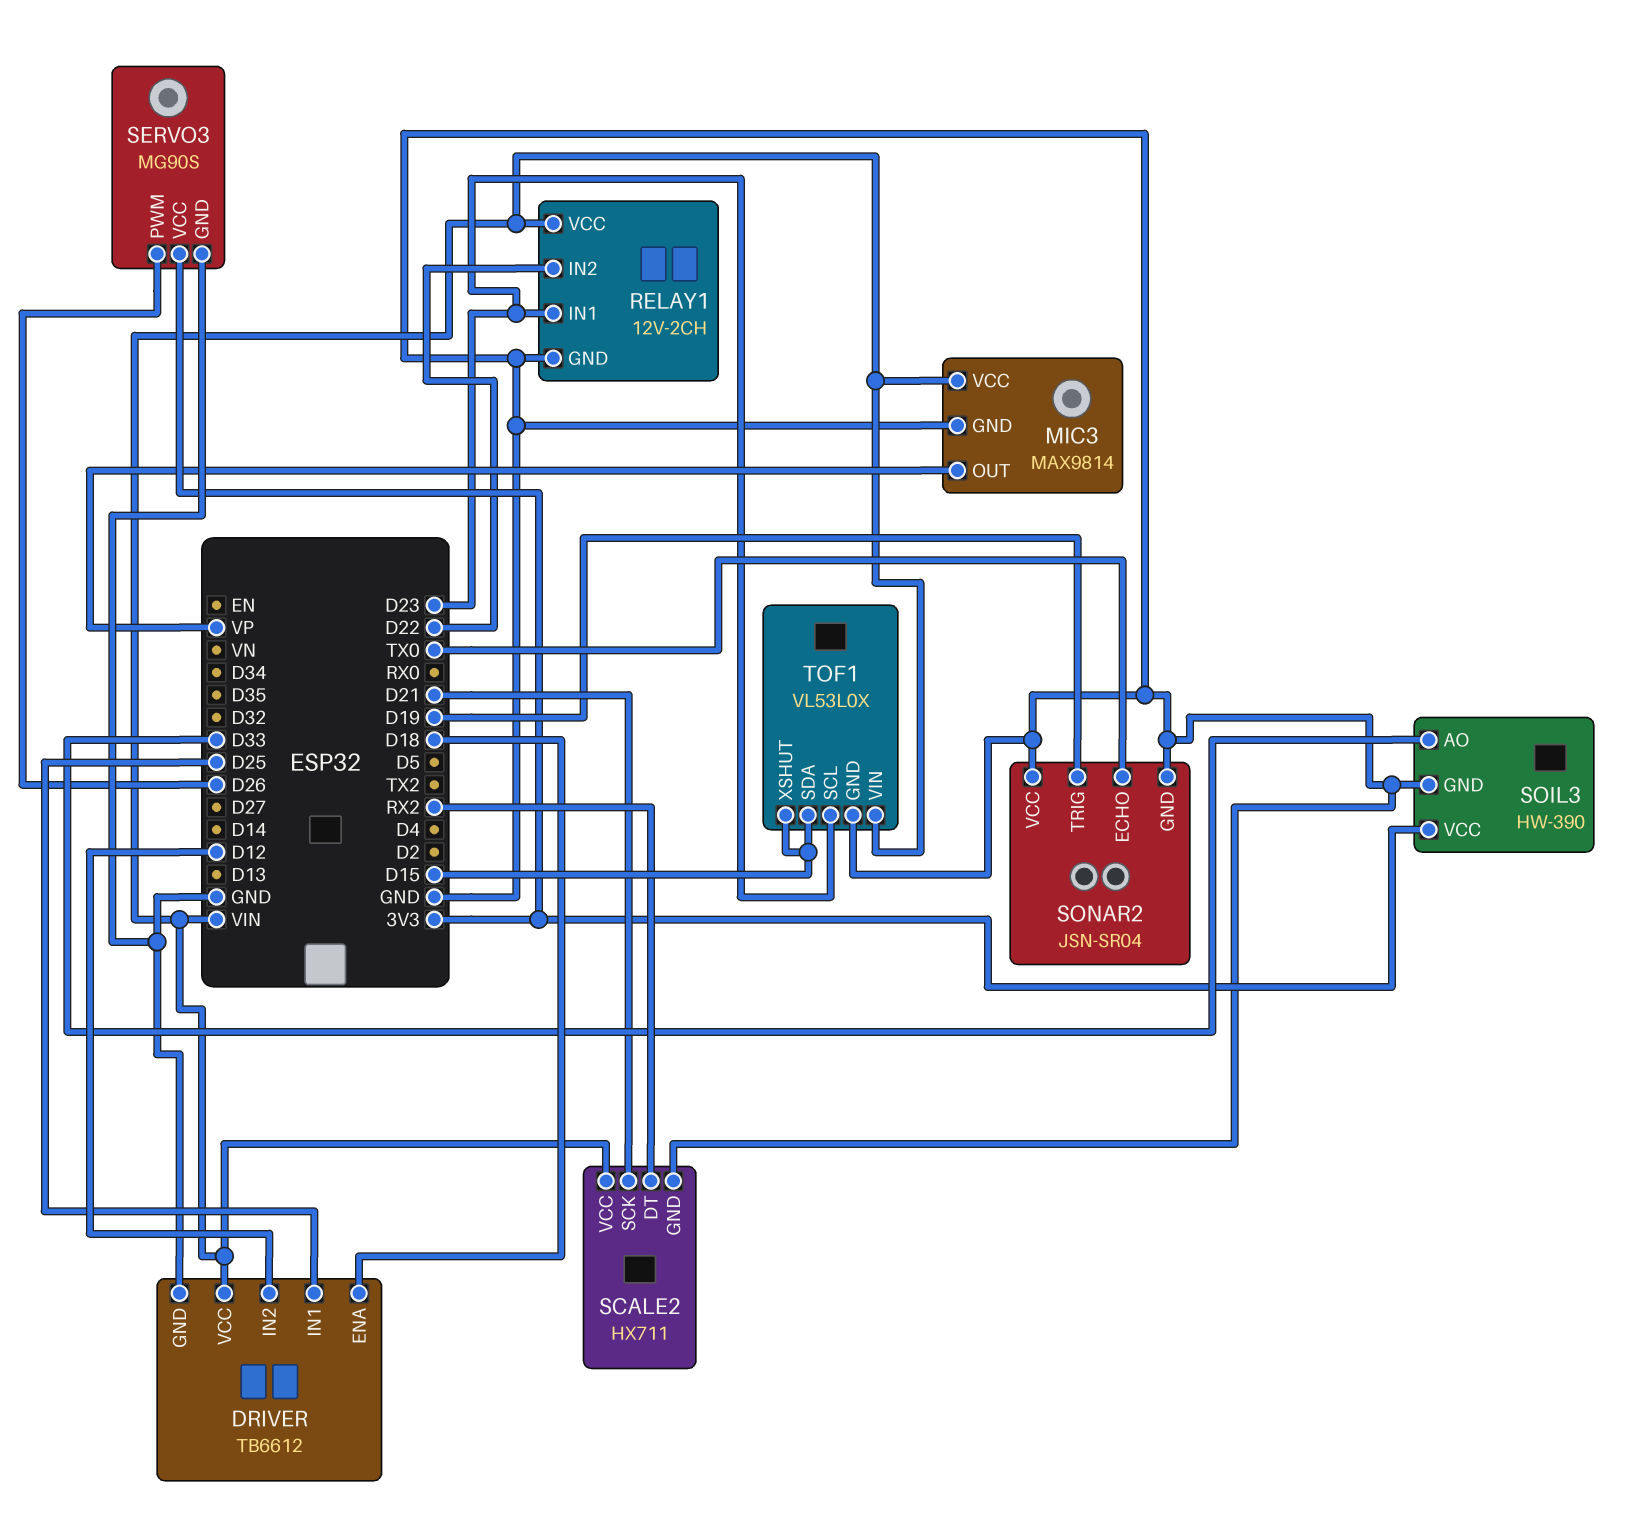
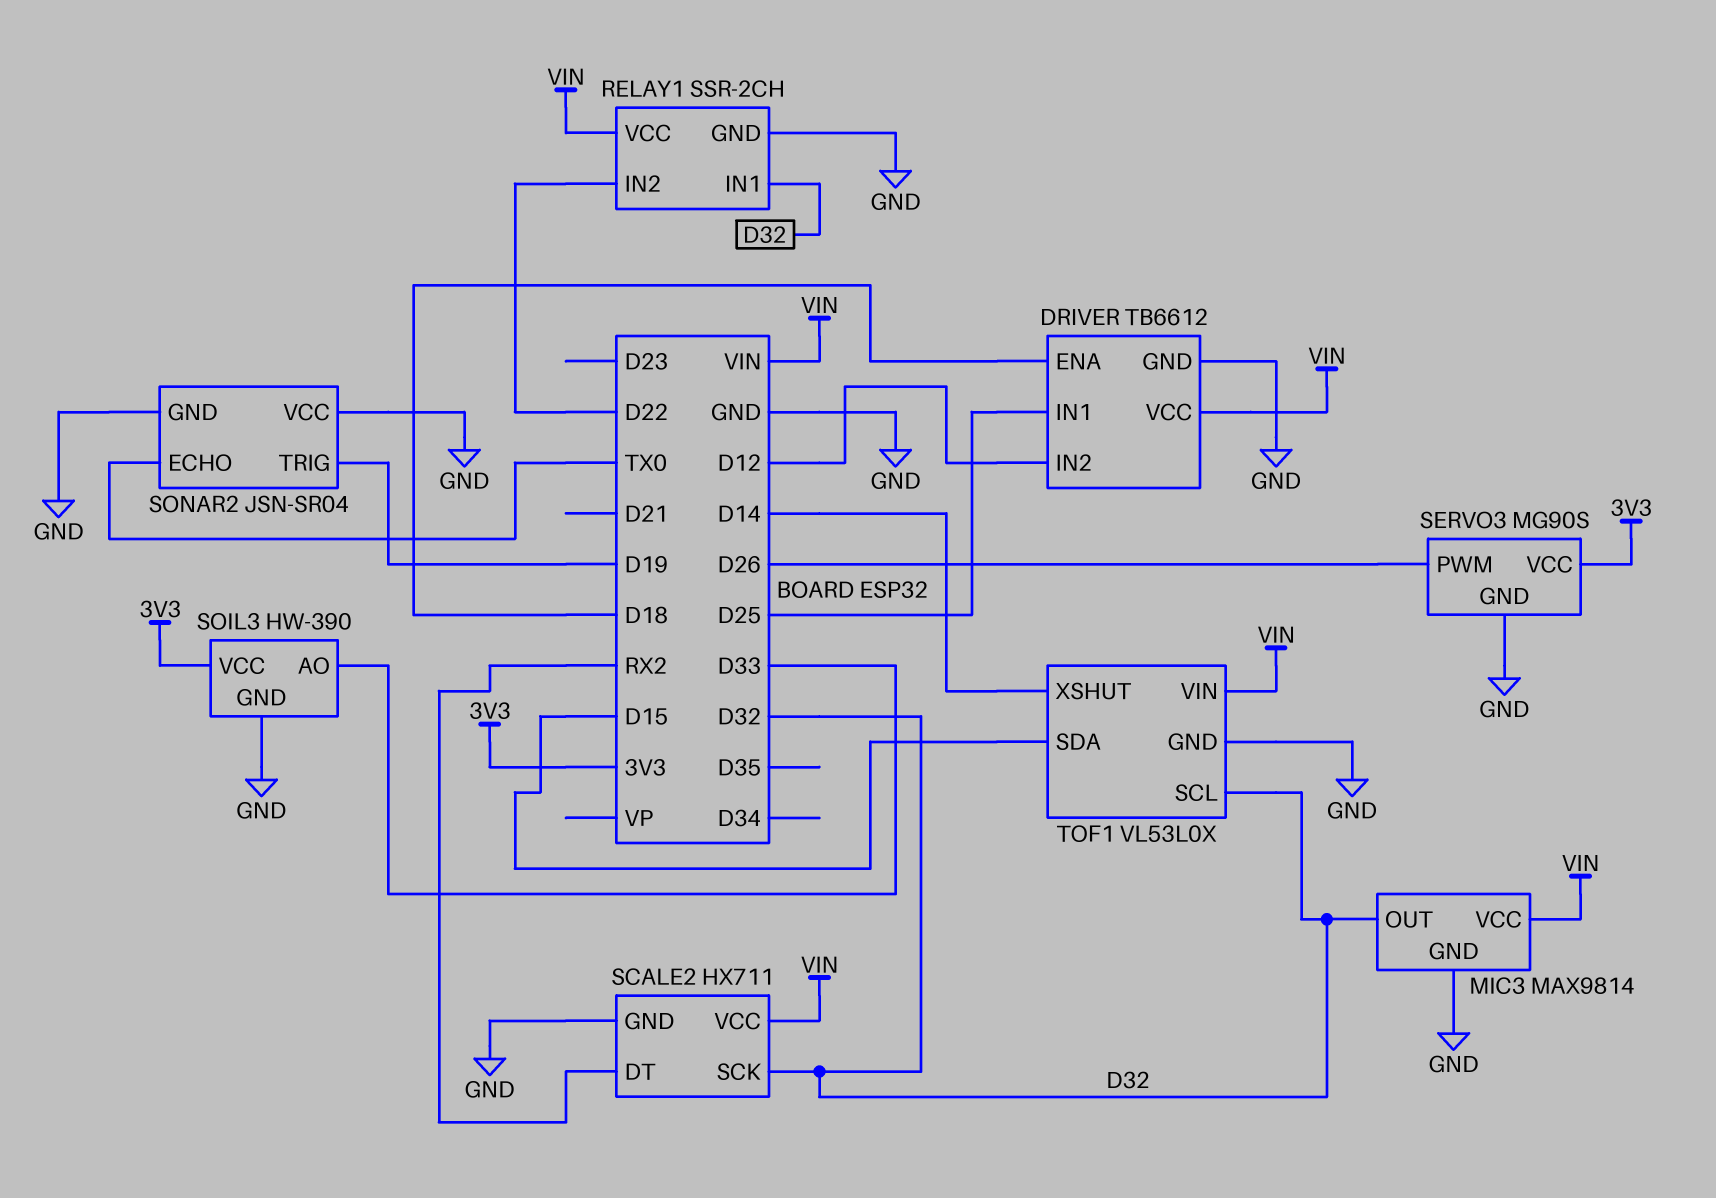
MIC3 pin OUT: VP -> D32
RELAY1: 12V-2CH -> SSR-2CH
RELAY1 pin IN1: D23 -> D32
SCALE2 pin SCK: D21 -> D32
TOF1 pin SCL: D23 -> D32
TOF1 pin XSHUT: D15 -> D14

